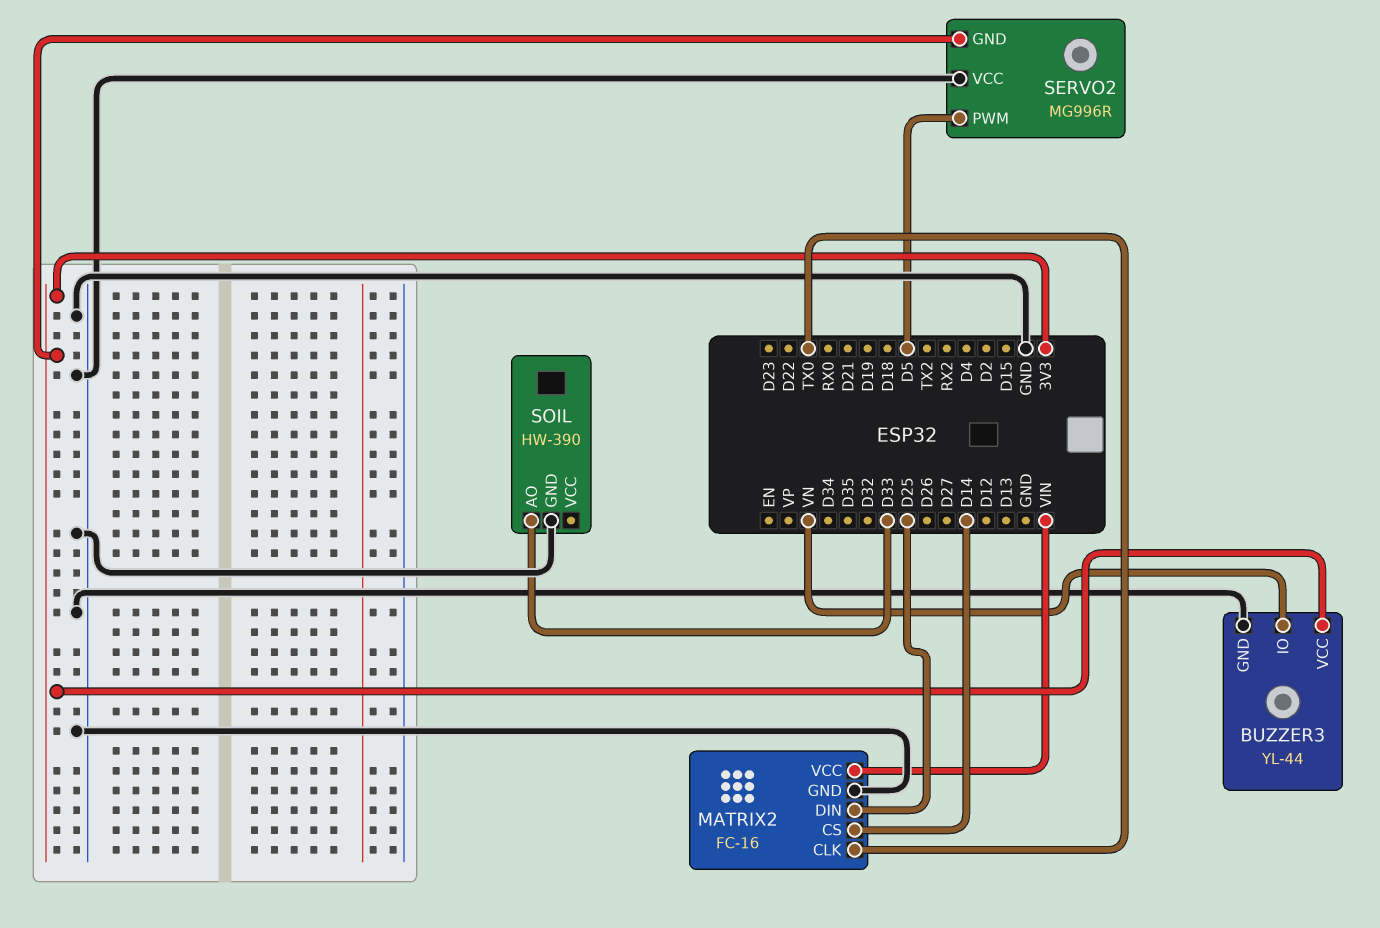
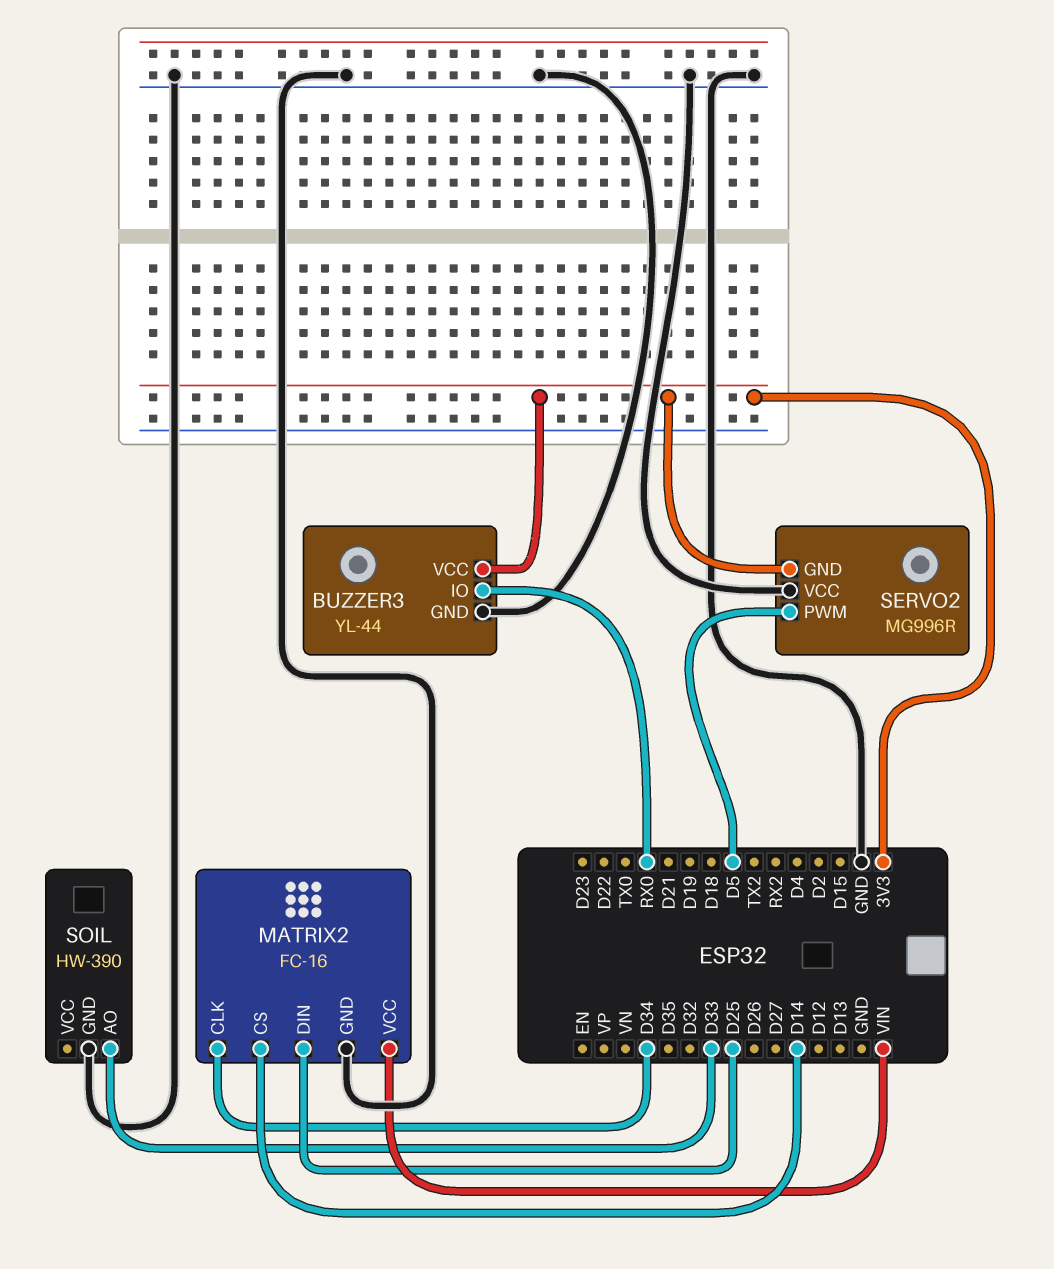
BUZZER3 pin IO: VN -> RX0
MATRIX2 pin CLK: TX0 -> D34

